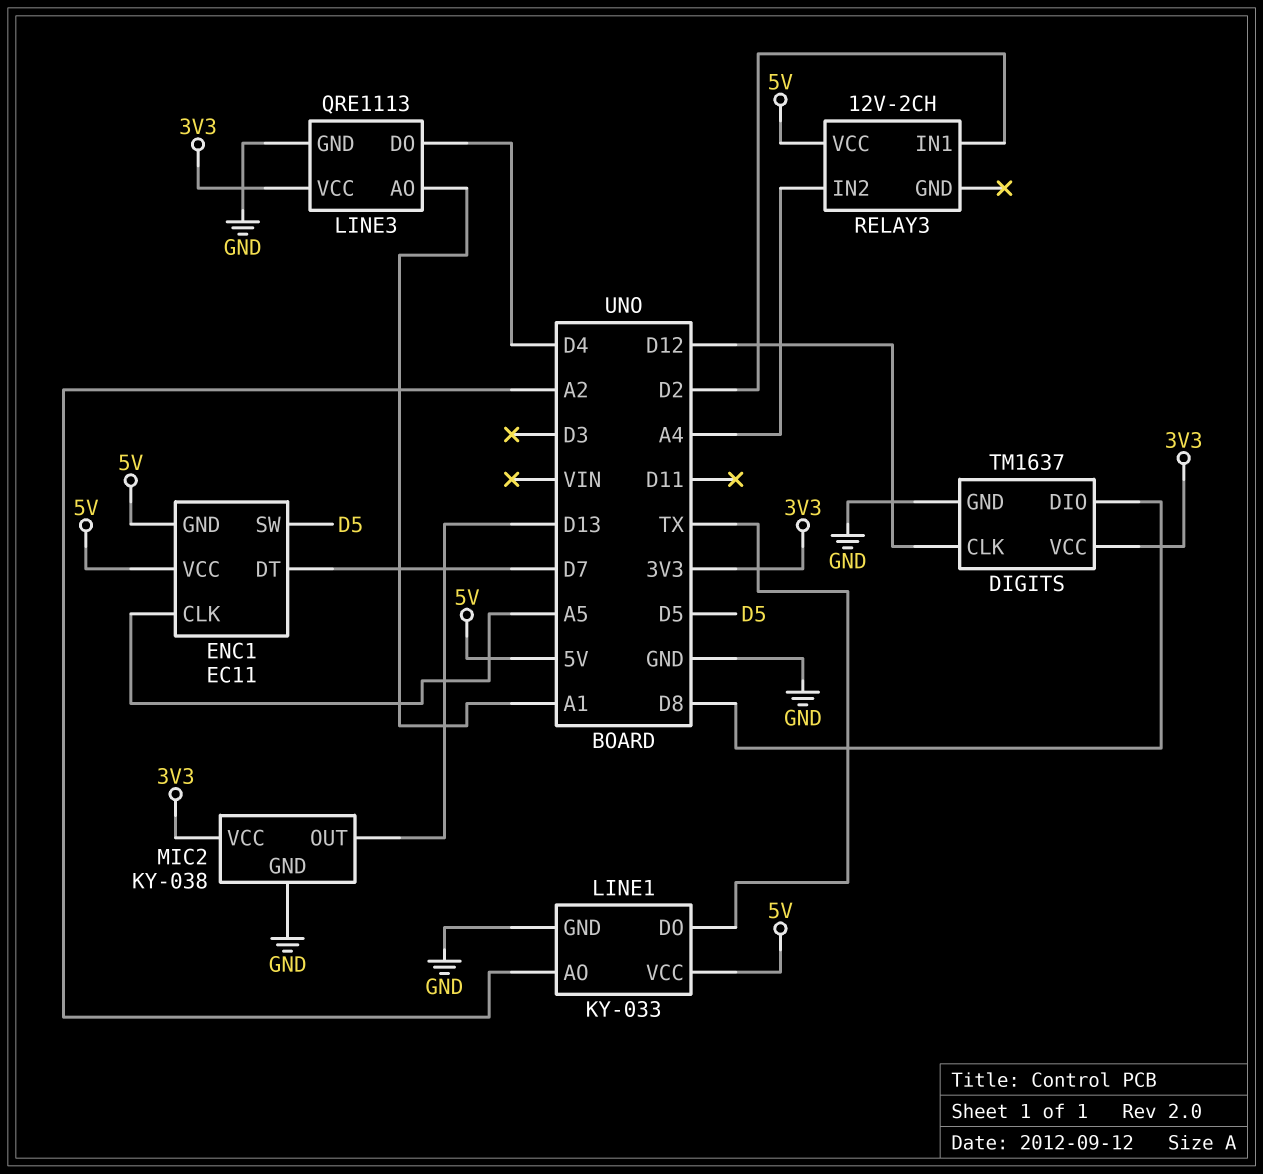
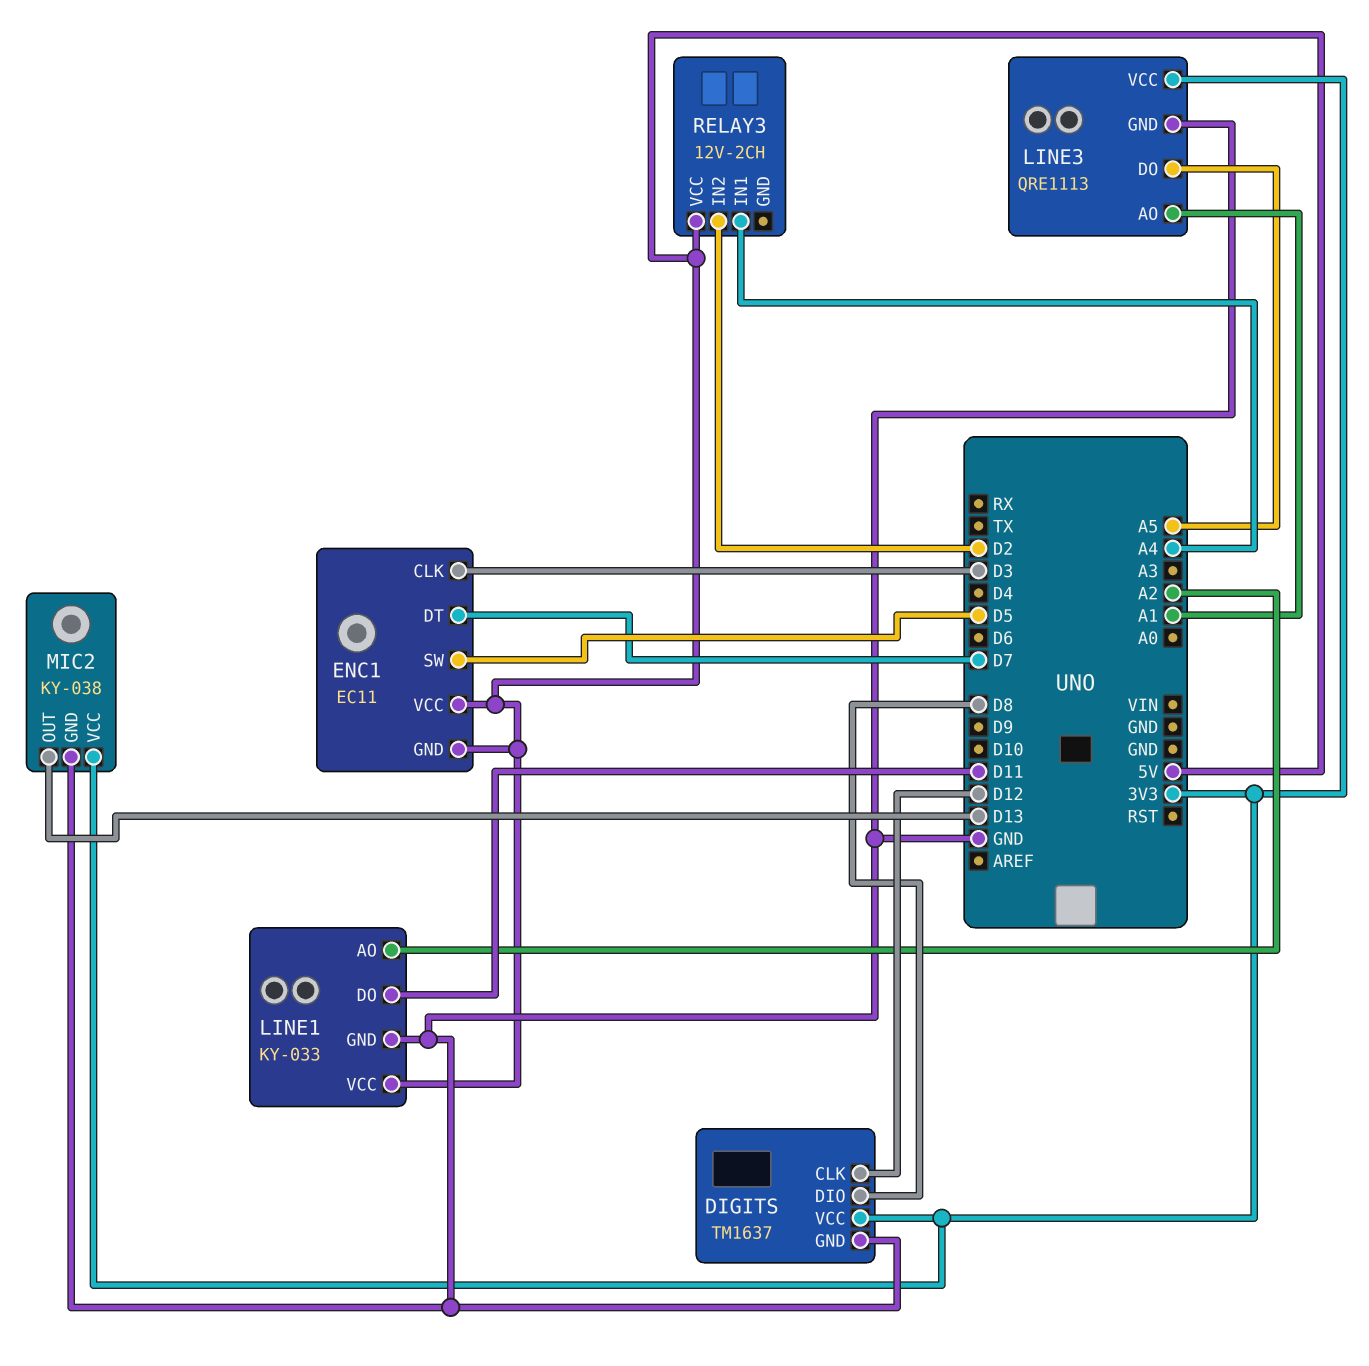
ENC1 pin CLK: A5 -> D3
LINE1 pin DO: TX -> D11
LINE3 pin DO: D4 -> A5
RELAY3 pin IN1: D2 -> A4
RELAY3 pin IN2: A4 -> D2

